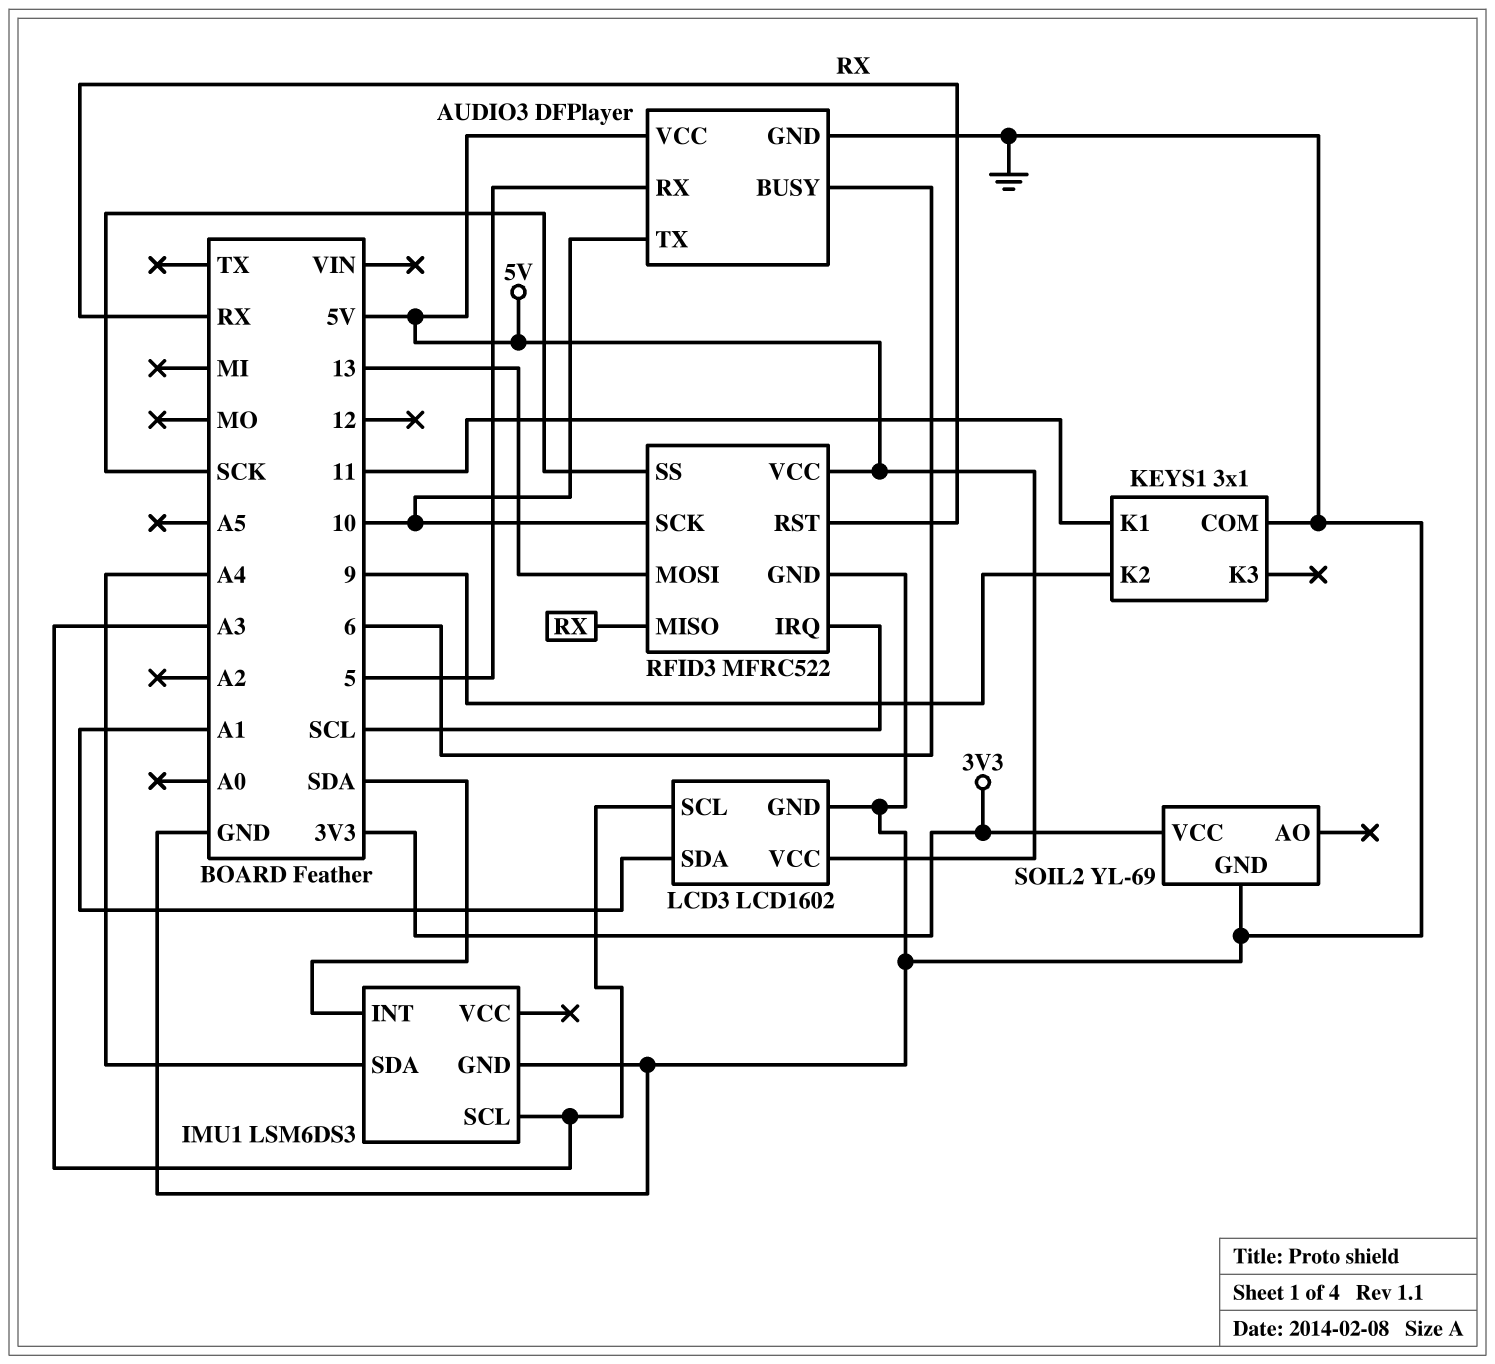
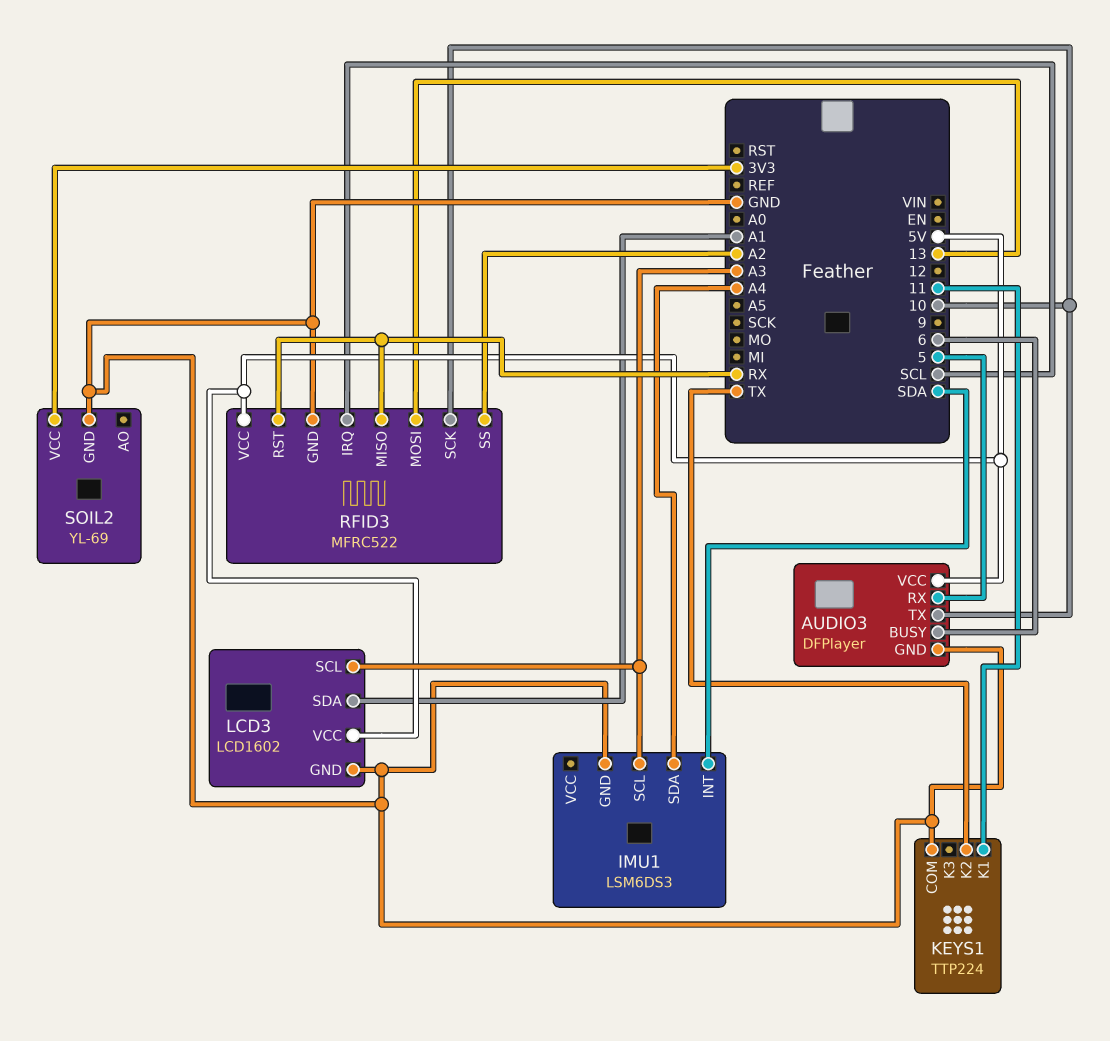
KEYS1: 3x1 -> TTP224
KEYS1 pin K2: 9 -> TX
RFID3 pin SS: SCK -> A2

